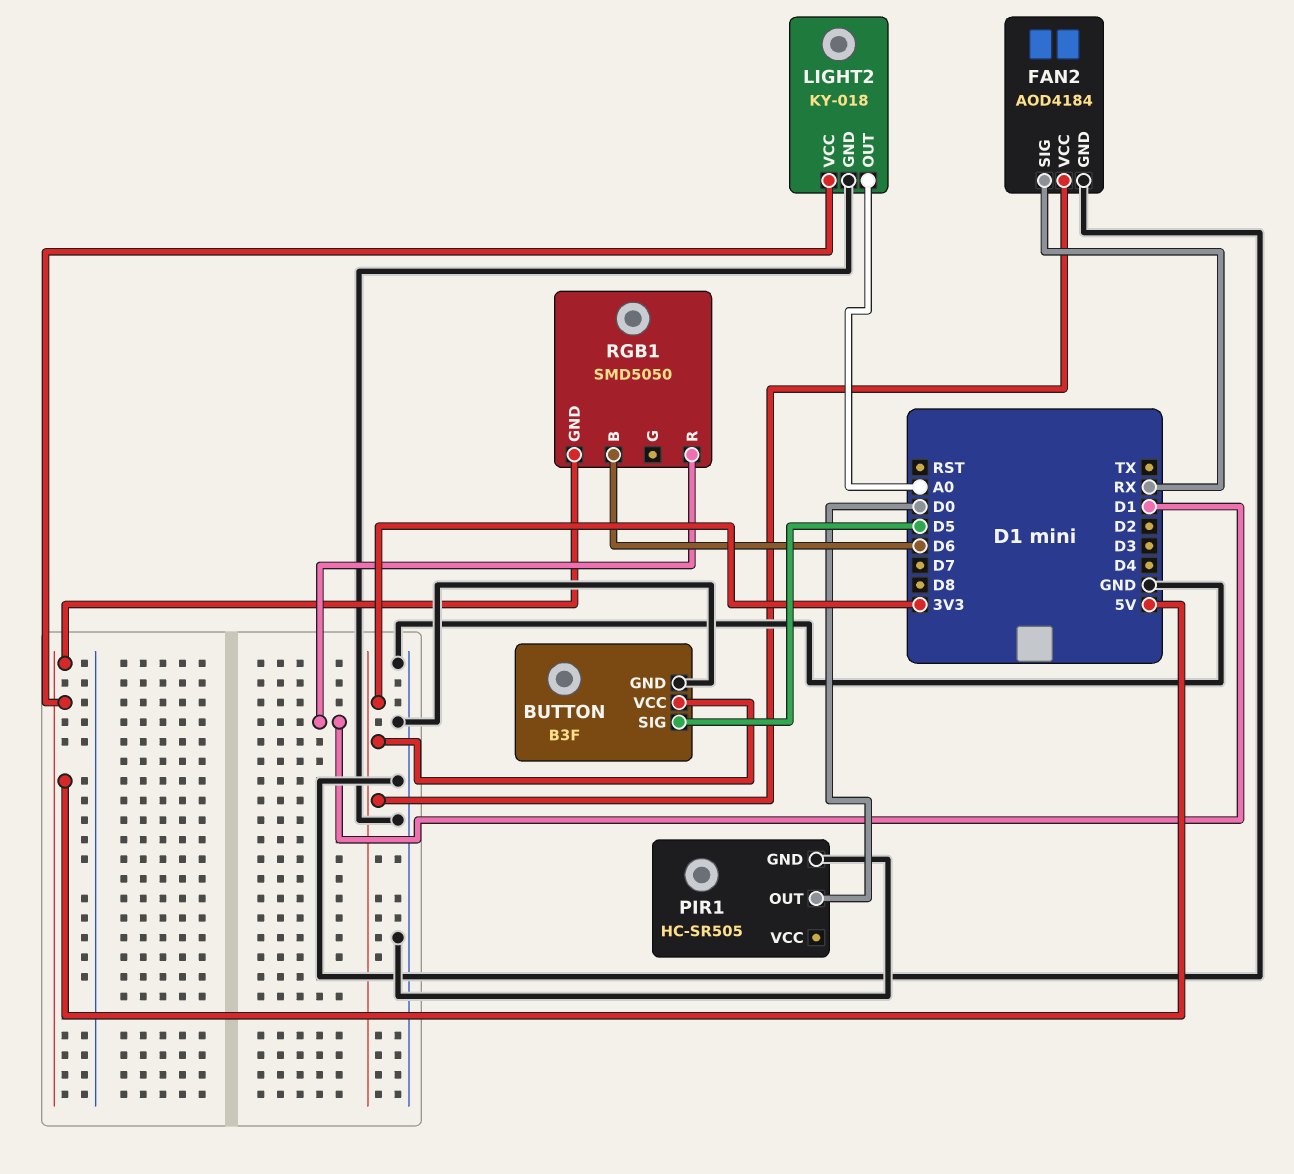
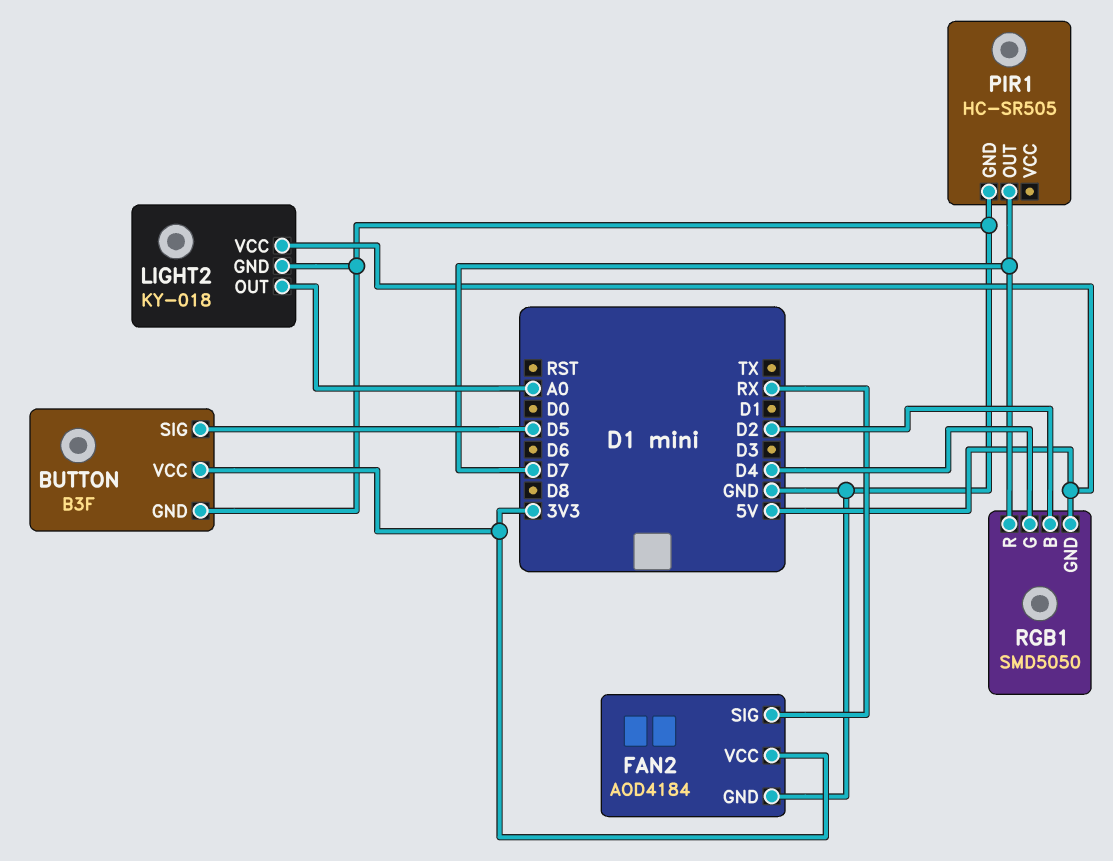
PIR1 pin OUT: D0 -> D7
RGB1 pin B: D6 -> D2
RGB1 pin G: none -> D4
RGB1 pin R: D1 -> D7

